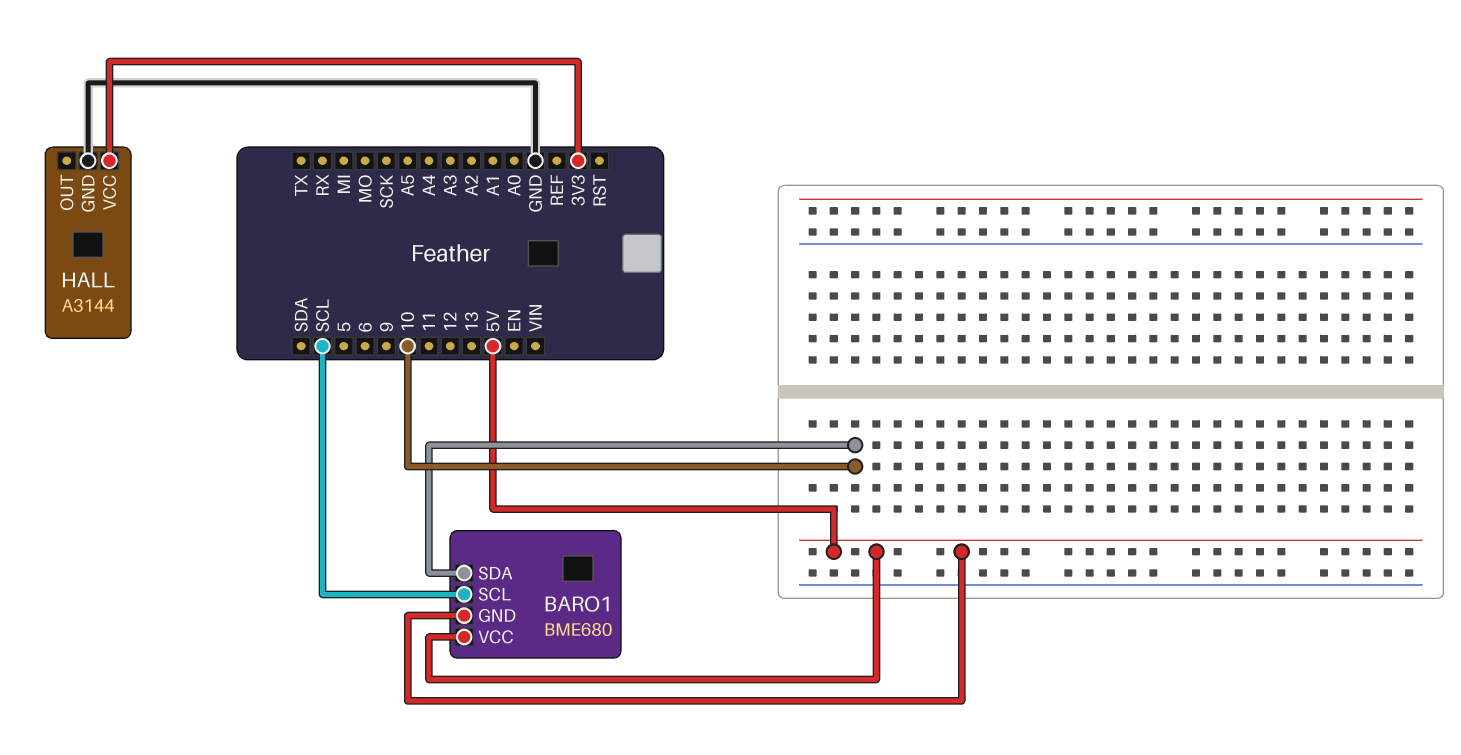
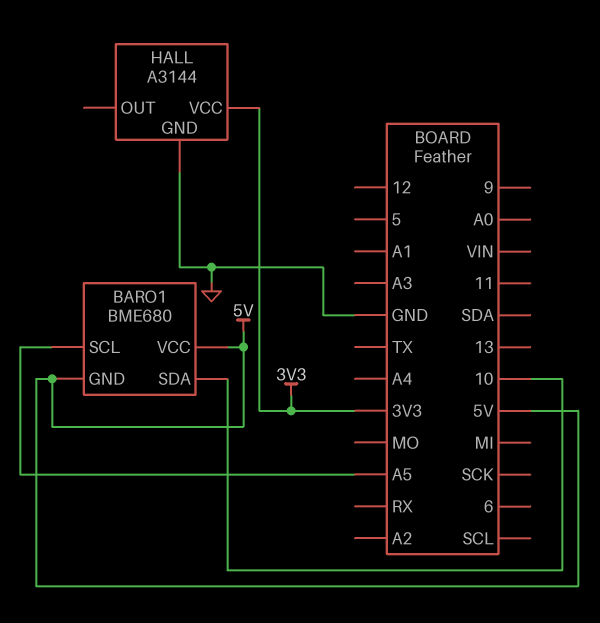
BARO1 pin SCL: SCL -> A5

